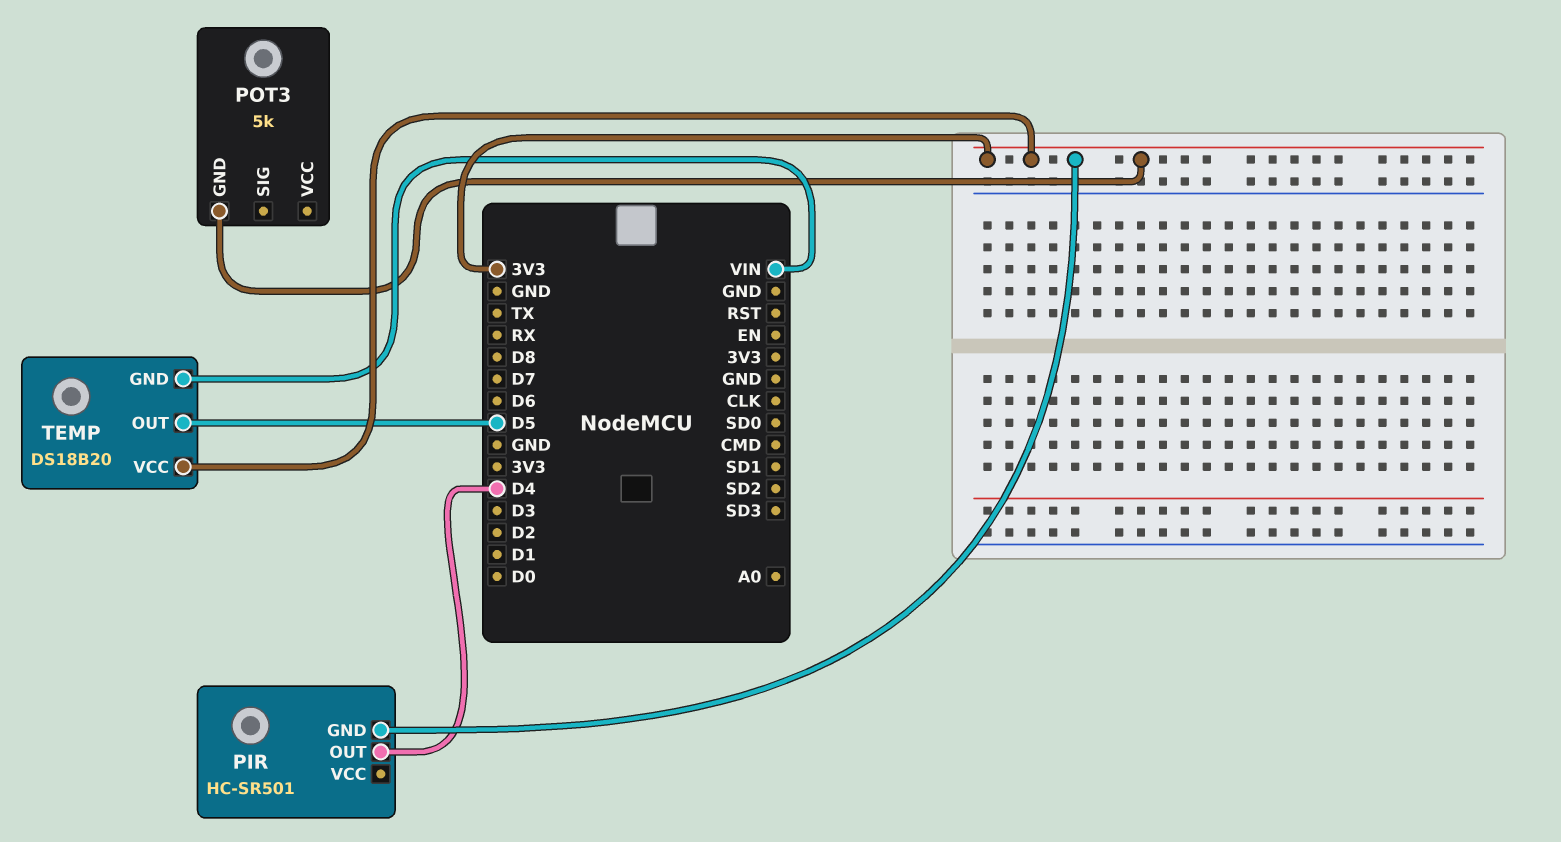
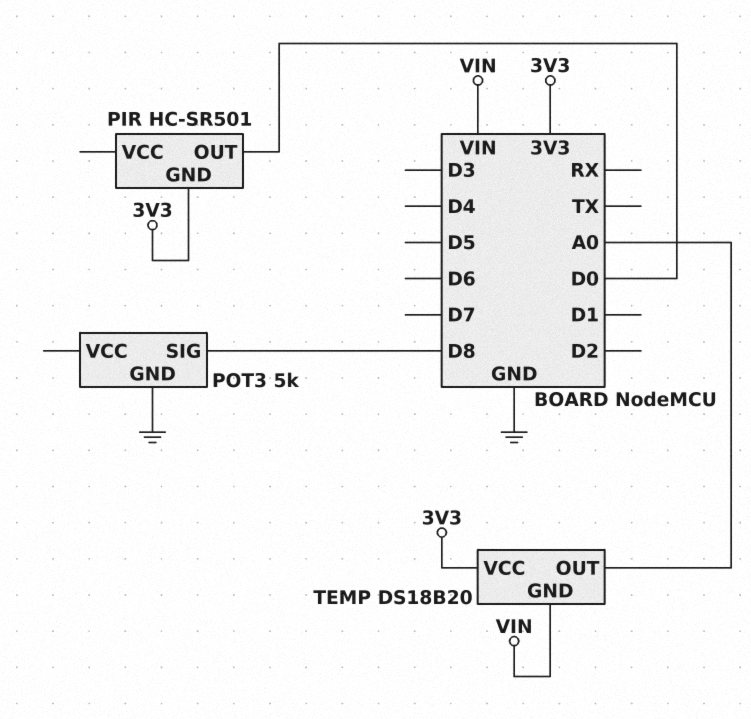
PIR pin OUT: D4 -> D0
POT3 pin GND: 3V3 -> GND
POT3 pin SIG: none -> D8
TEMP pin OUT: D5 -> A0

